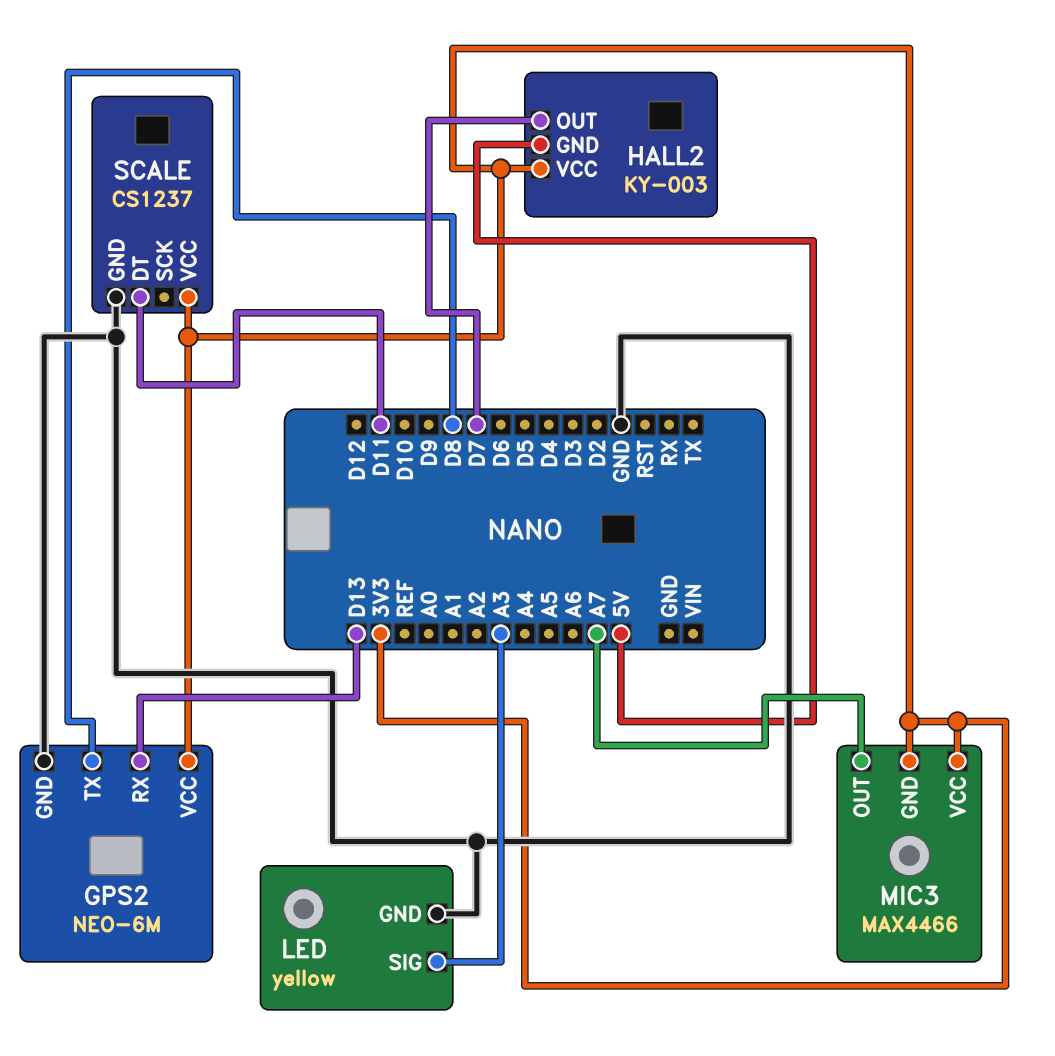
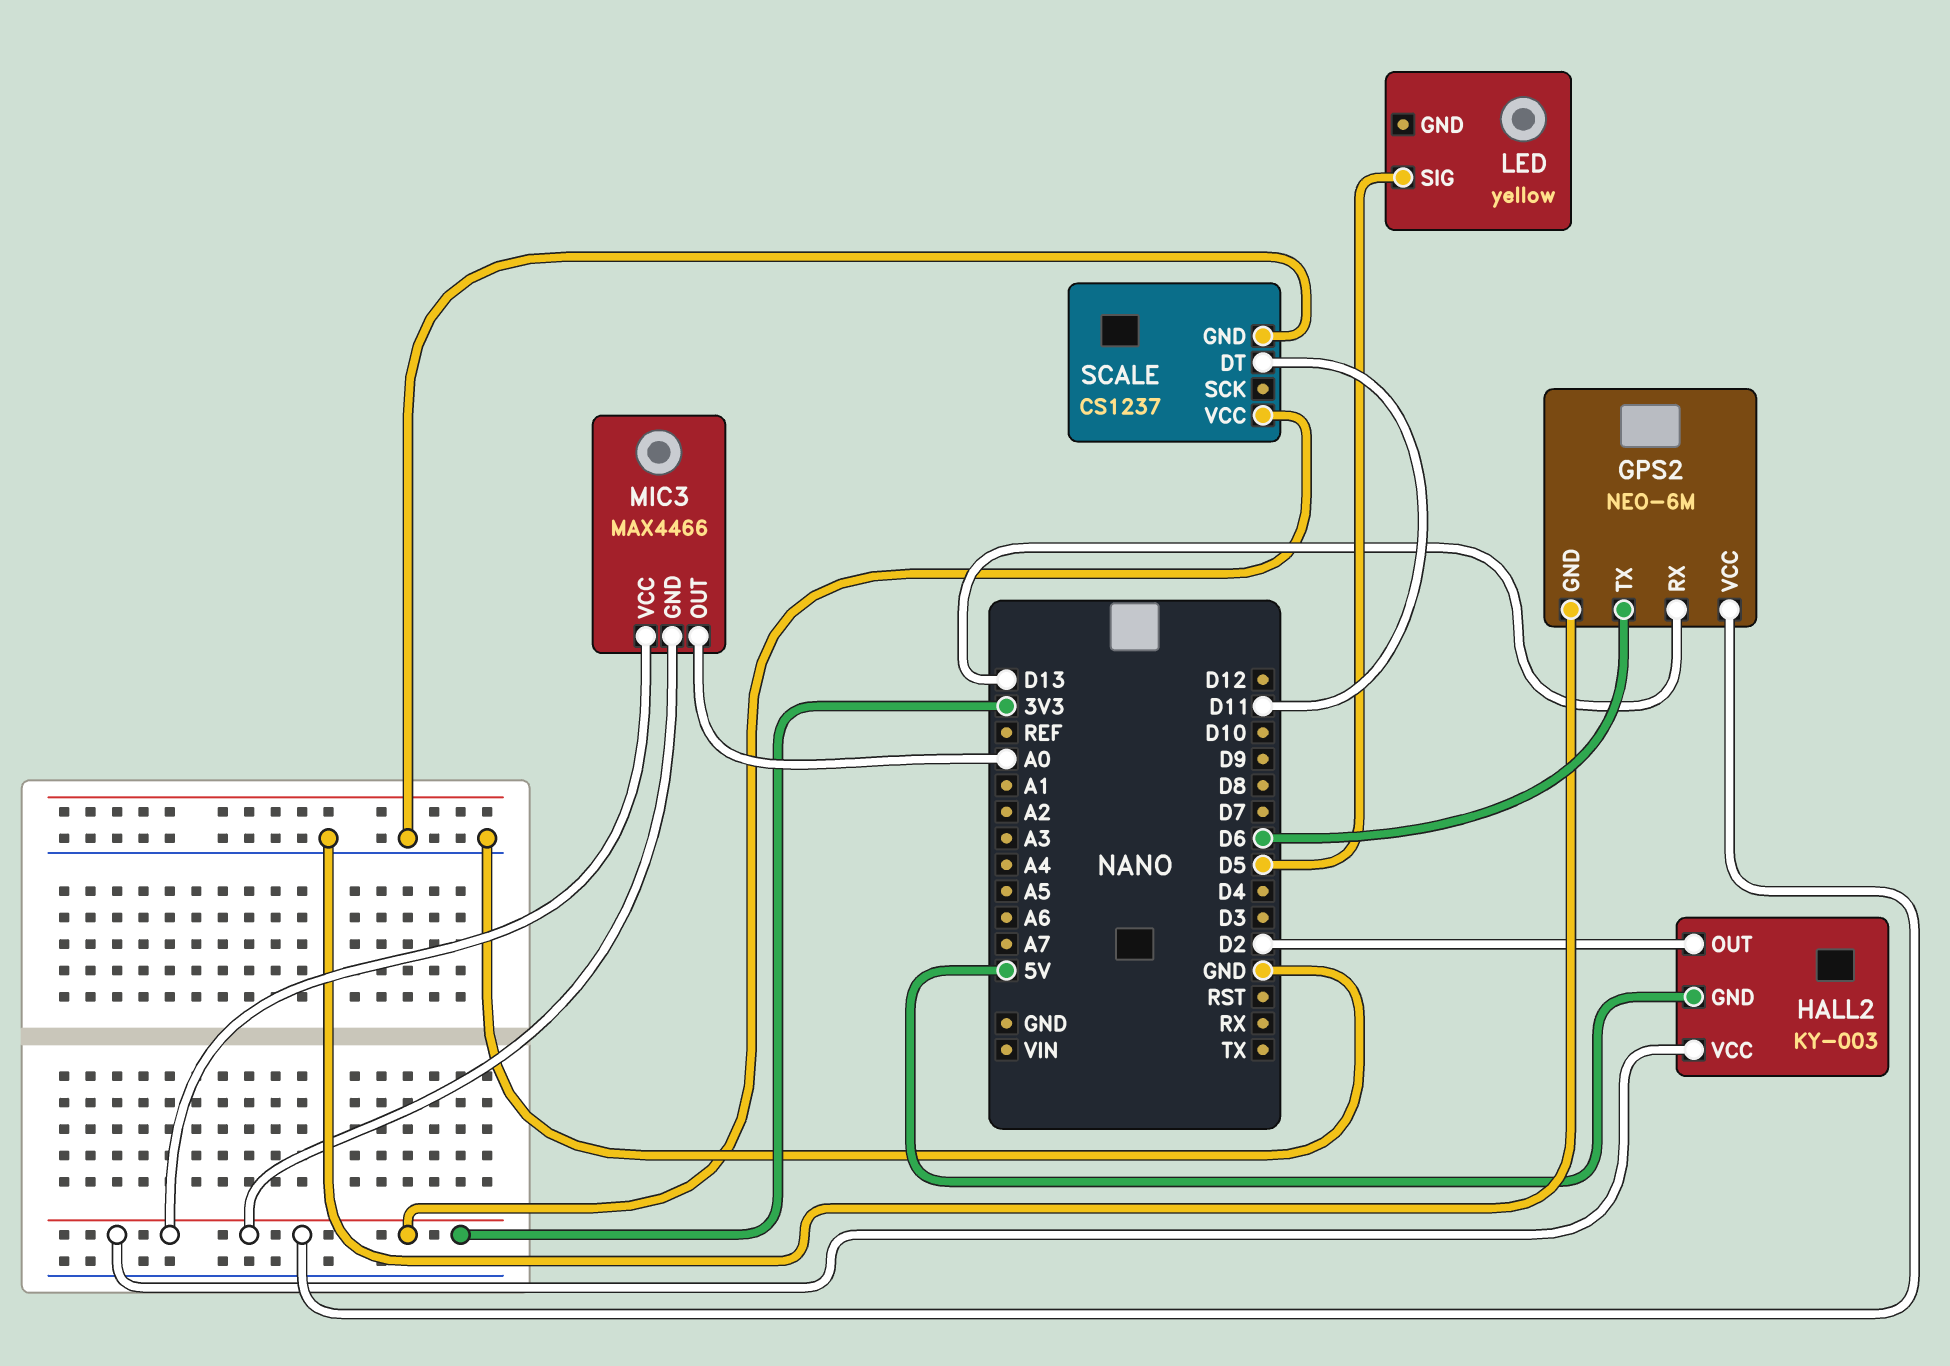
GPS2 pin TX: D8 -> D6
HALL2 pin OUT: D7 -> D2
LED pin GND: GND -> none
LED pin SIG: A3 -> D5
MIC3 pin OUT: A7 -> A0

